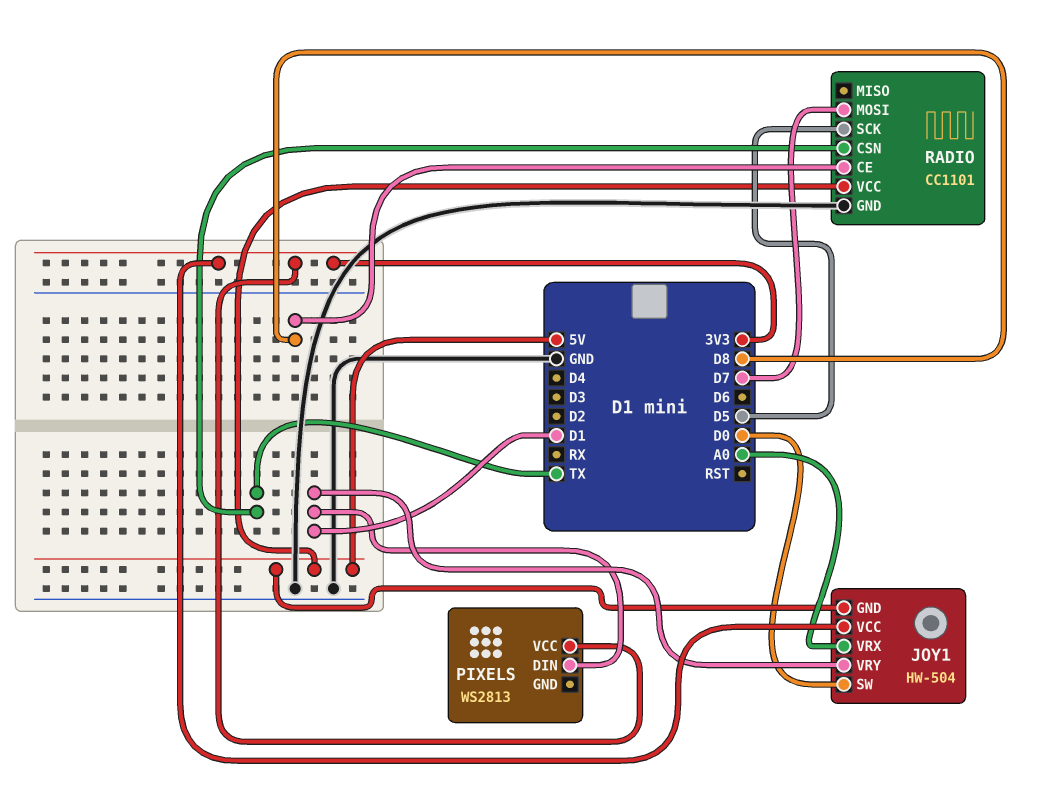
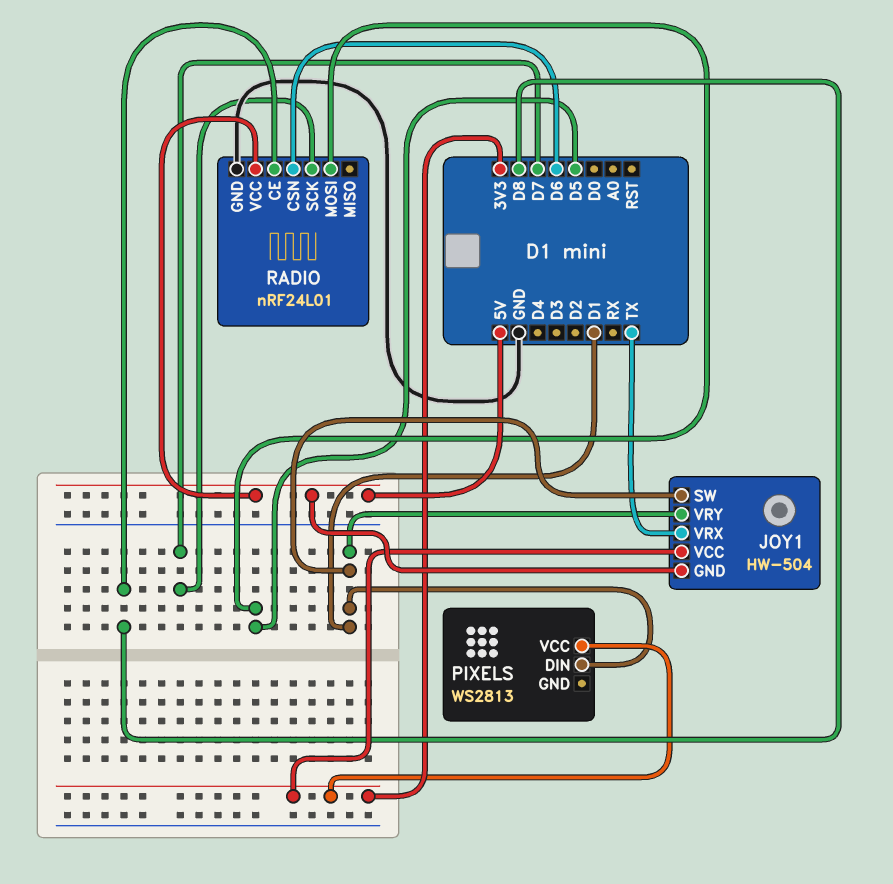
JOY1 pin SW: D0 -> D1
JOY1 pin VRX: A0 -> TX
RADIO: CC1101 -> nRF24L01
RADIO pin CSN: TX -> D6
RADIO pin MOSI: D7 -> D5
RADIO pin SCK: D5 -> D7

